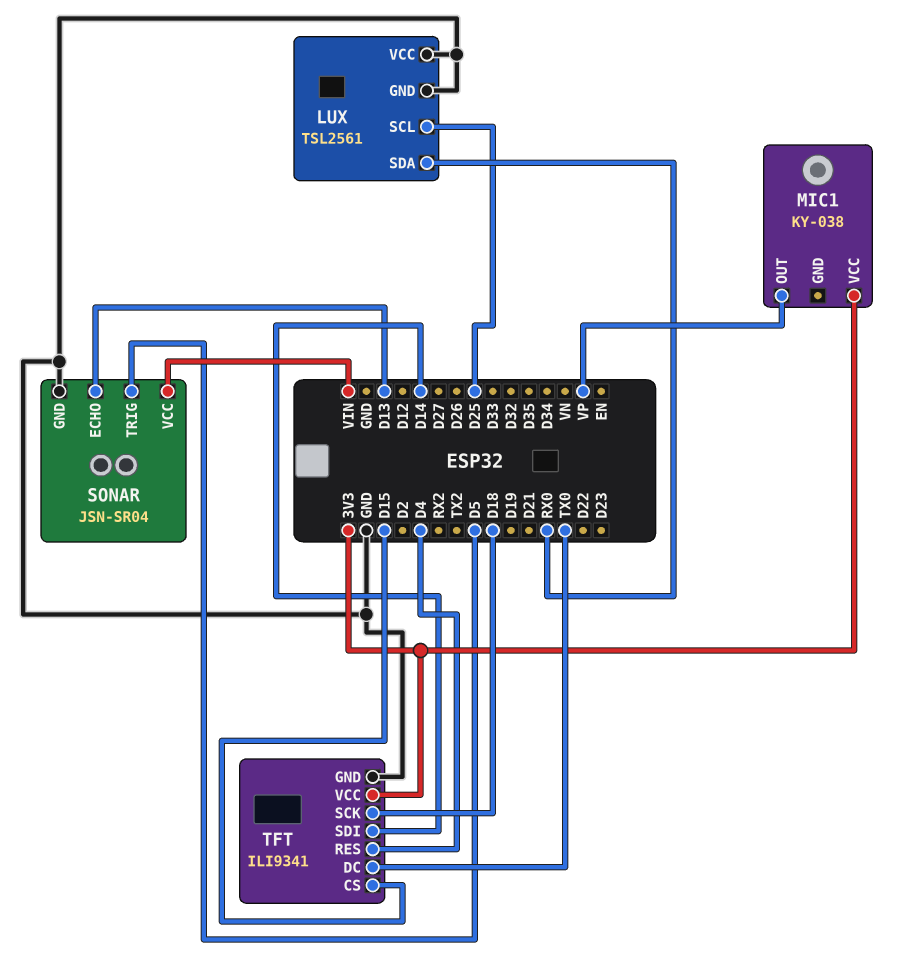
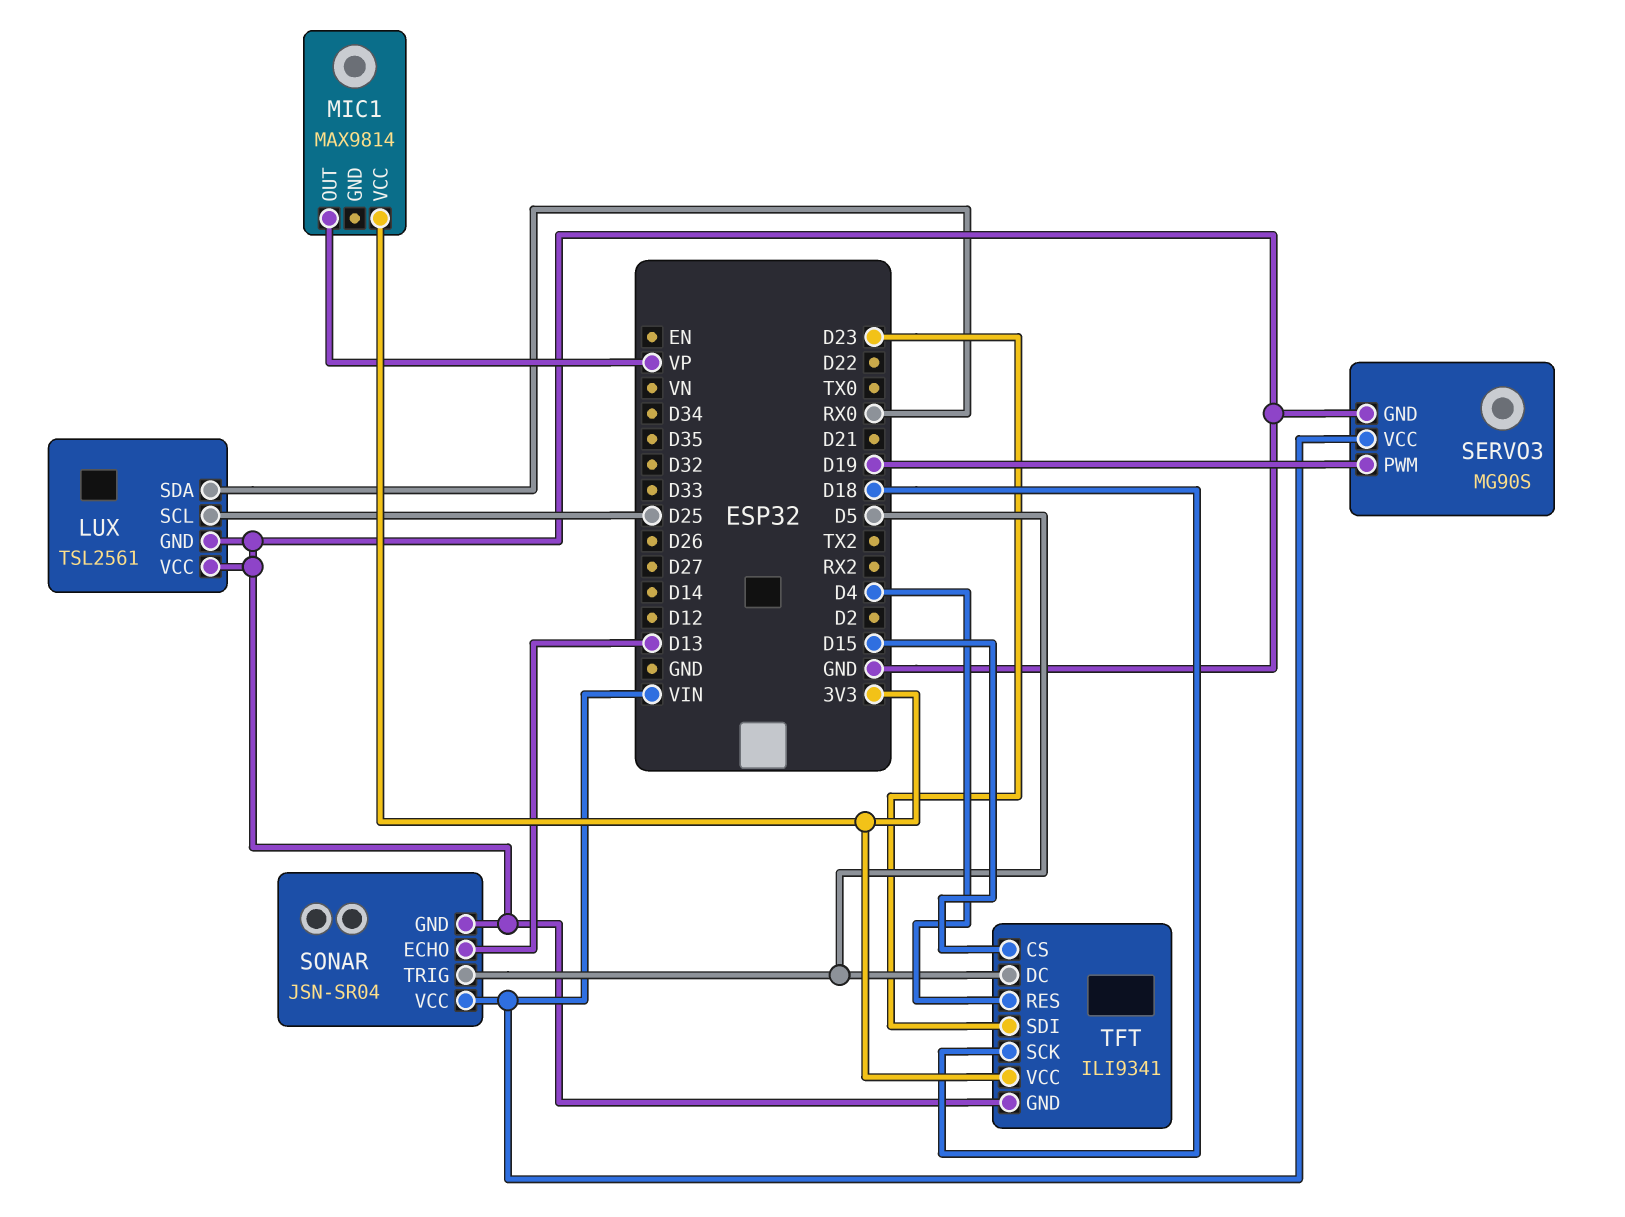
MIC1: KY-038 -> MAX9814
SERVO3: none -> MG90S
SERVO3 pin GND: none -> GND
SERVO3 pin PWM: none -> D19
SERVO3 pin VCC: none -> VIN
TFT pin DC: TX0 -> D5
TFT pin SDI: D14 -> D23

